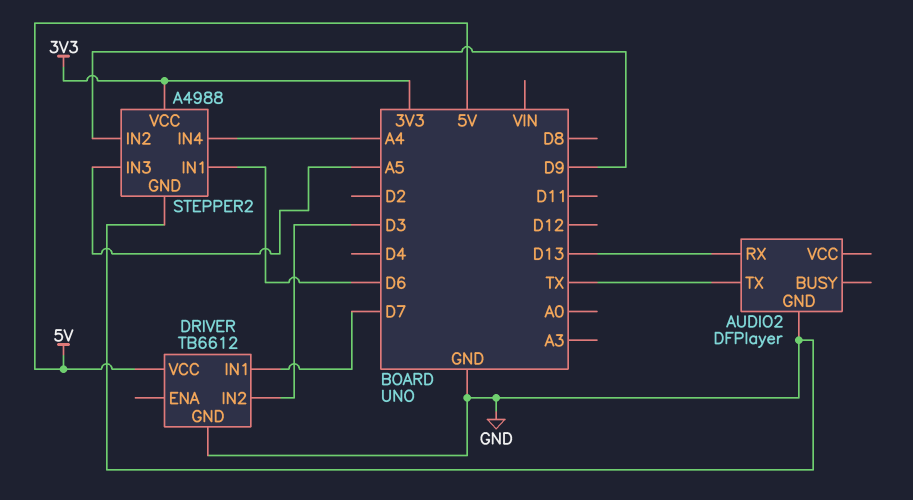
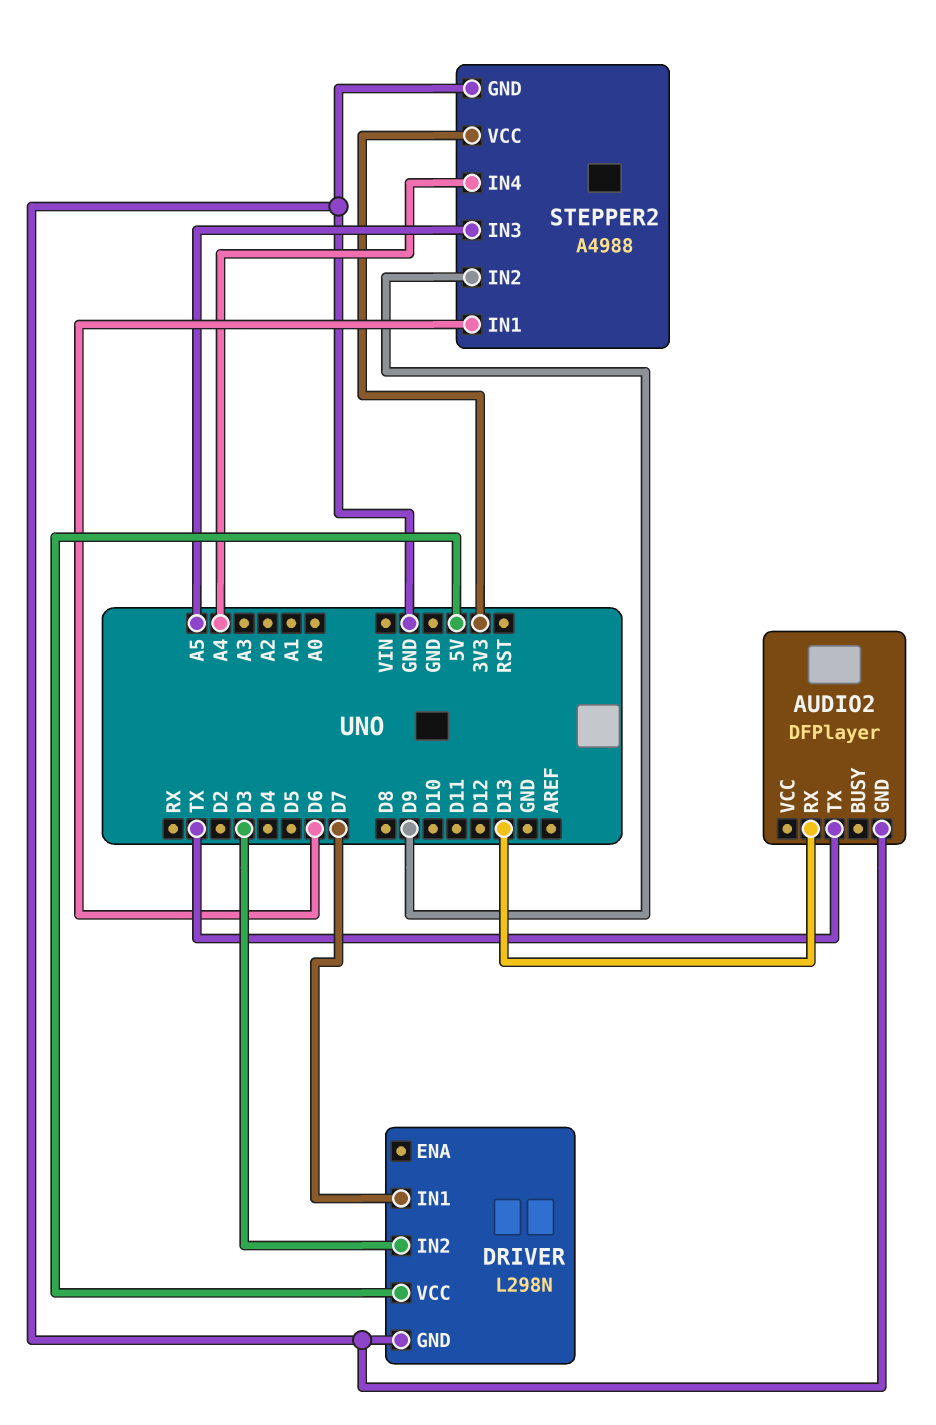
DRIVER: TB6612 -> L298N

